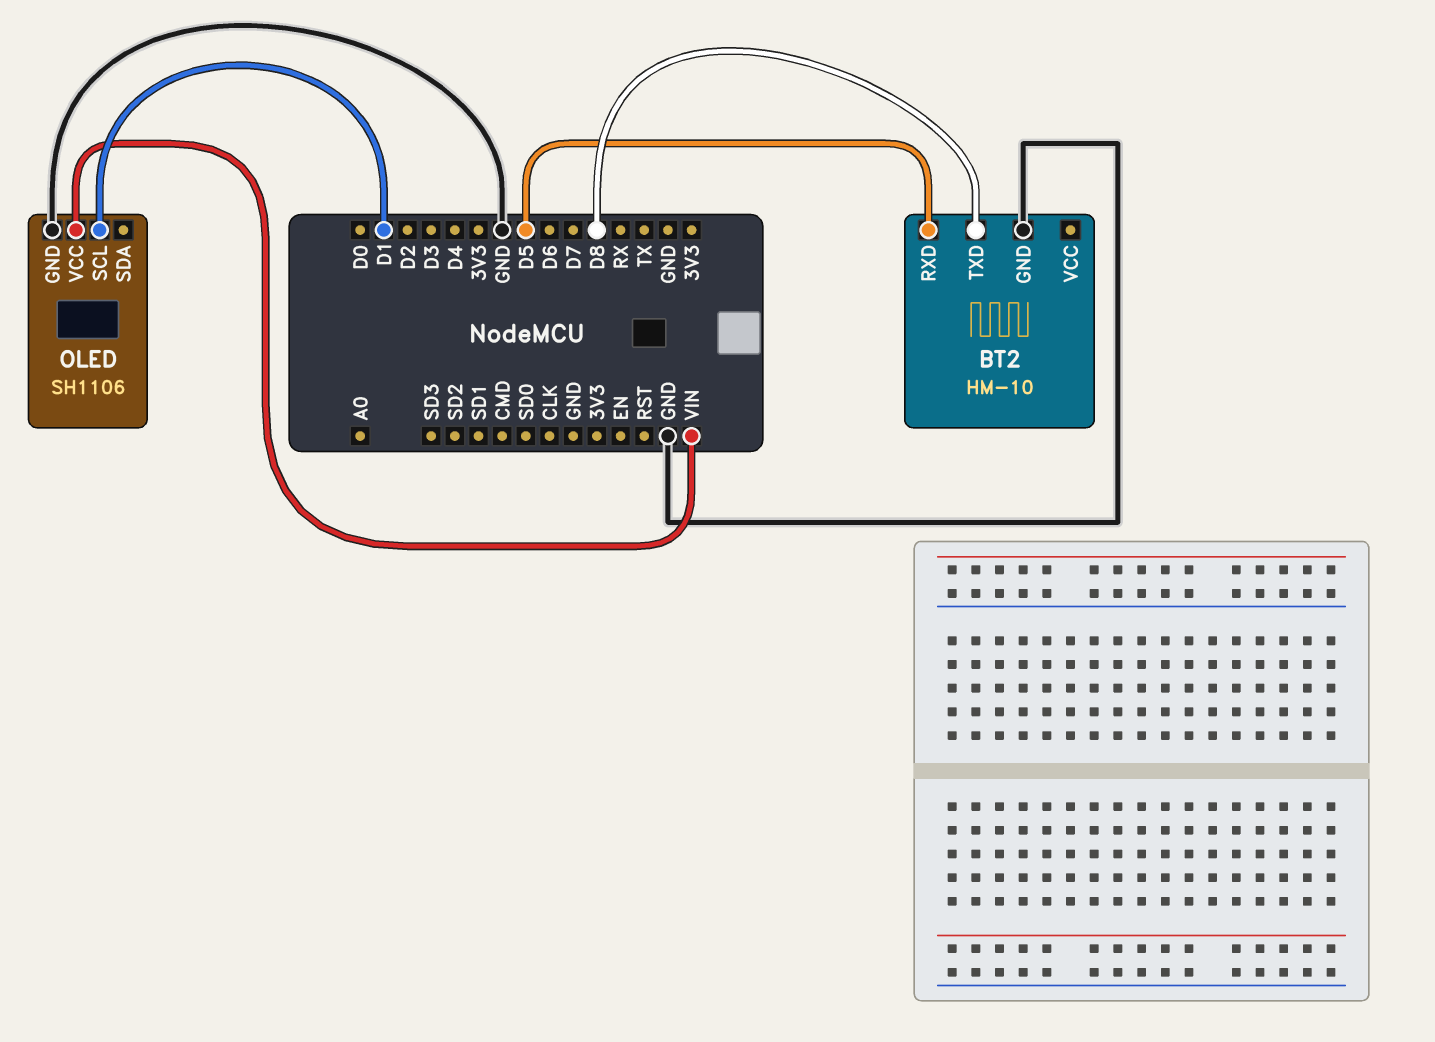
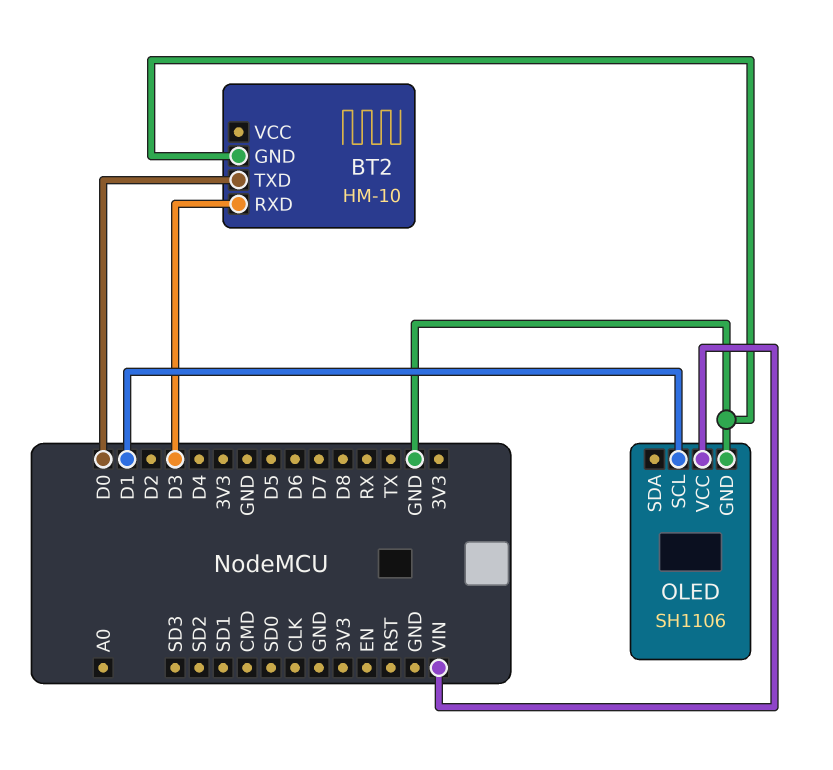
BT2 pin RXD: D5 -> D3
BT2 pin TXD: D8 -> D0

